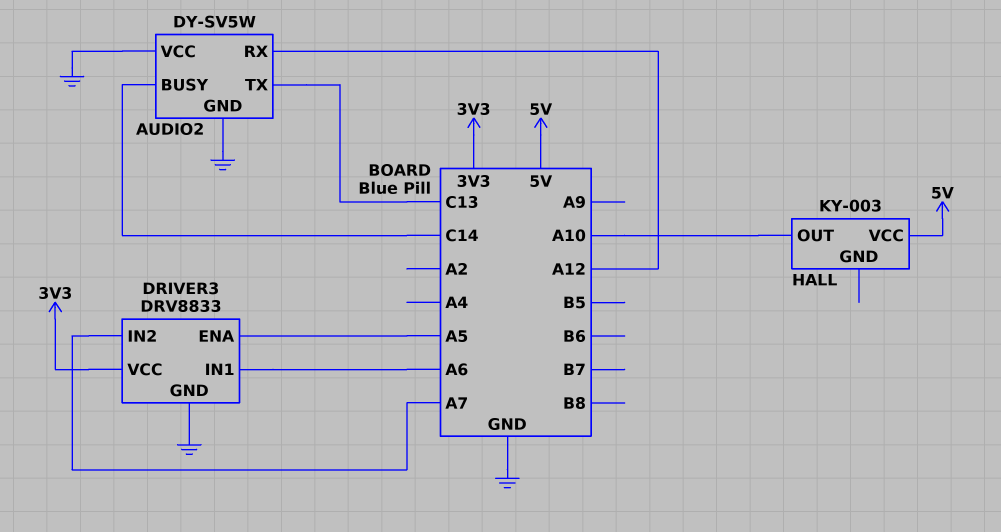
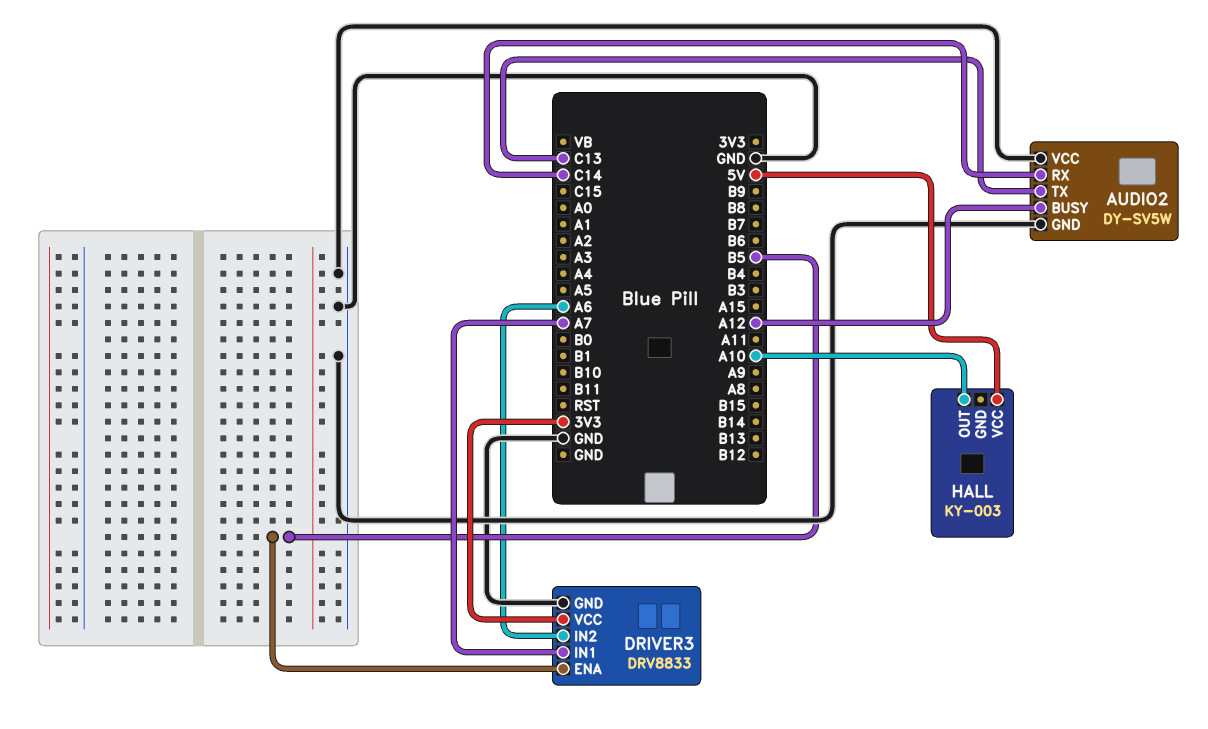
AUDIO2 pin BUSY: C14 -> A12
AUDIO2 pin RX: A12 -> C14
DRIVER3 pin ENA: A5 -> B5
DRIVER3 pin IN1: A6 -> A7
DRIVER3 pin IN2: A7 -> A6

